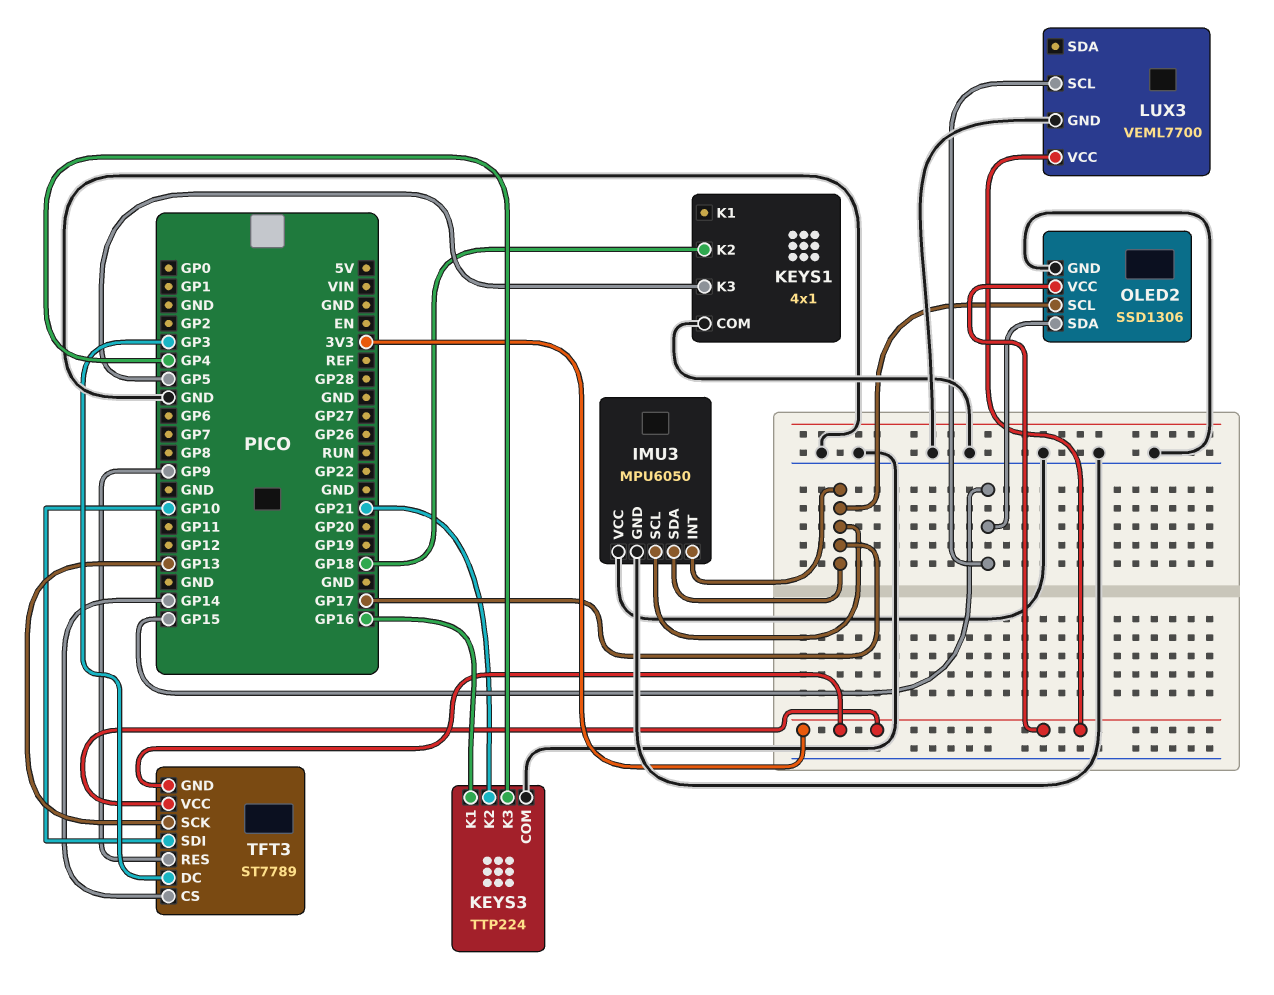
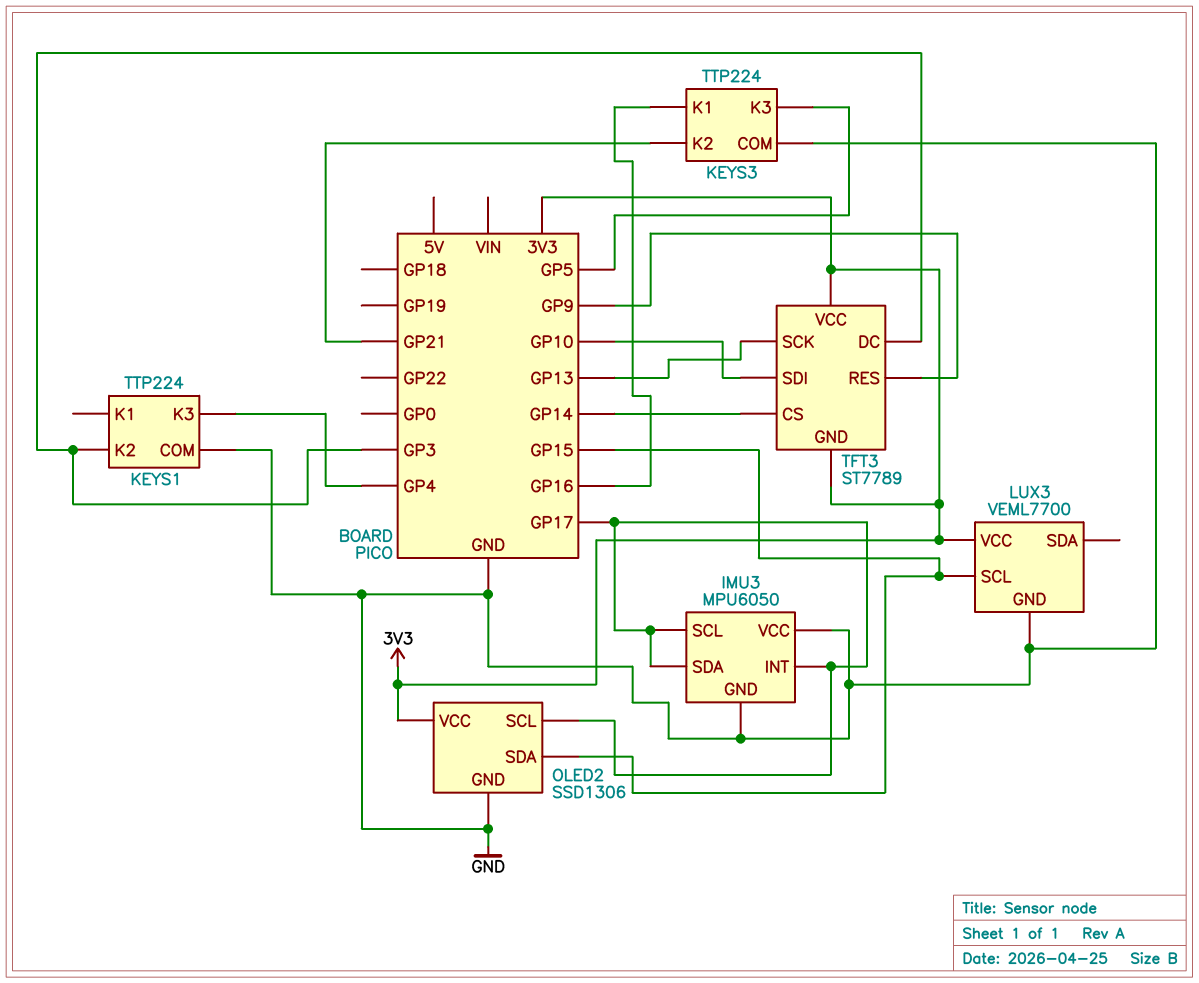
KEYS1: 4x1 -> TTP224
KEYS1 pin K2: GP18 -> GP3
KEYS1 pin K3: GP5 -> GP4
KEYS3 pin K3: GP4 -> GP5

